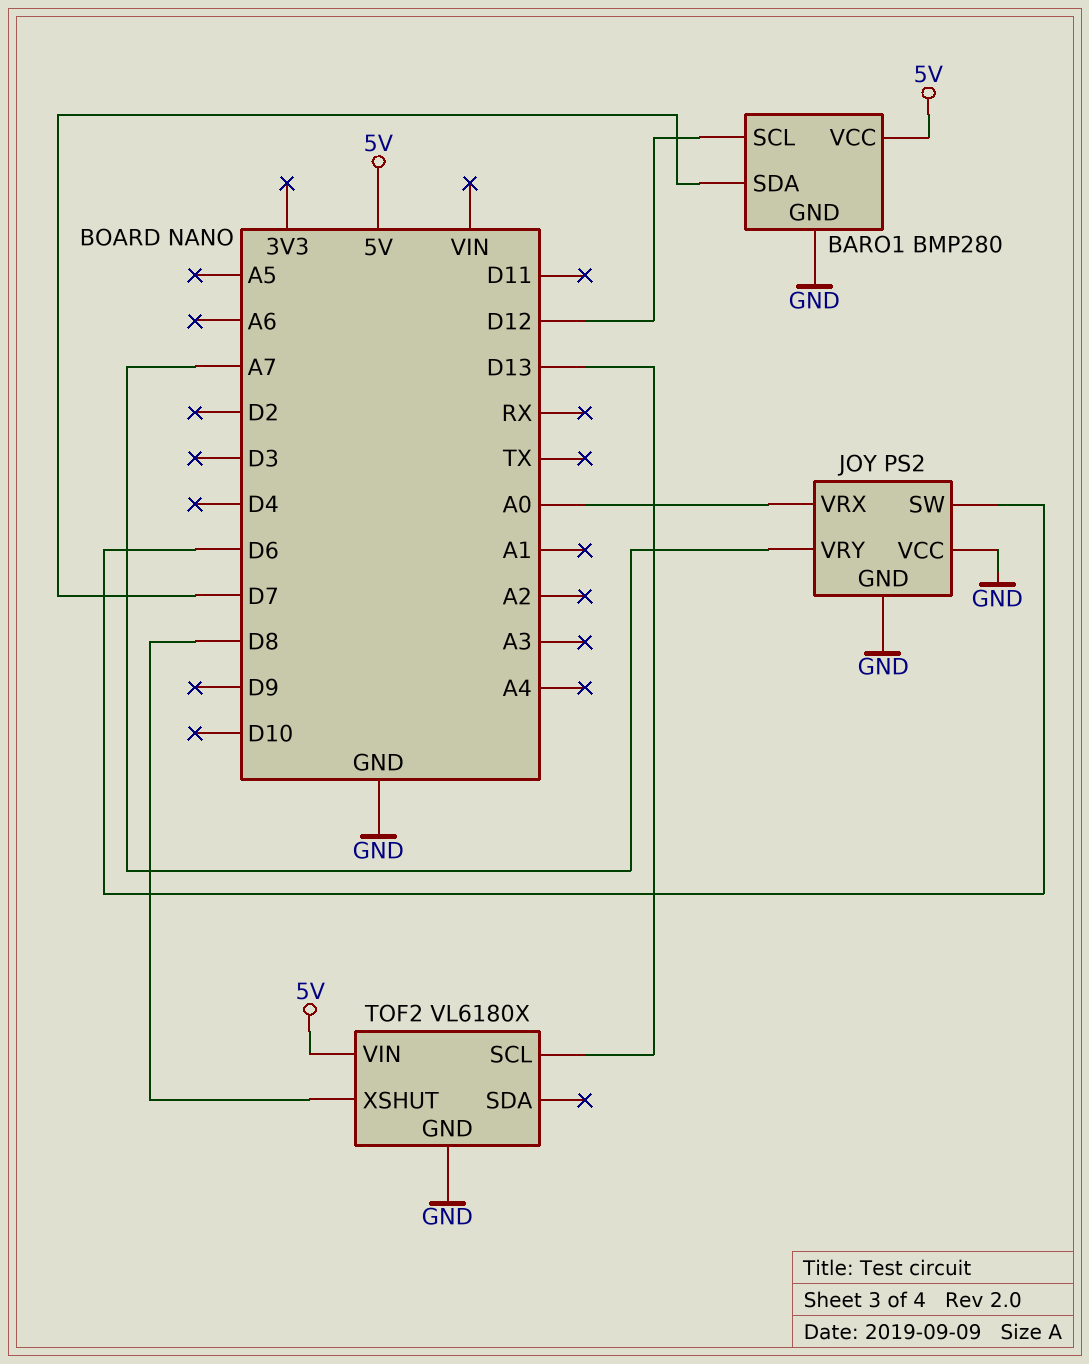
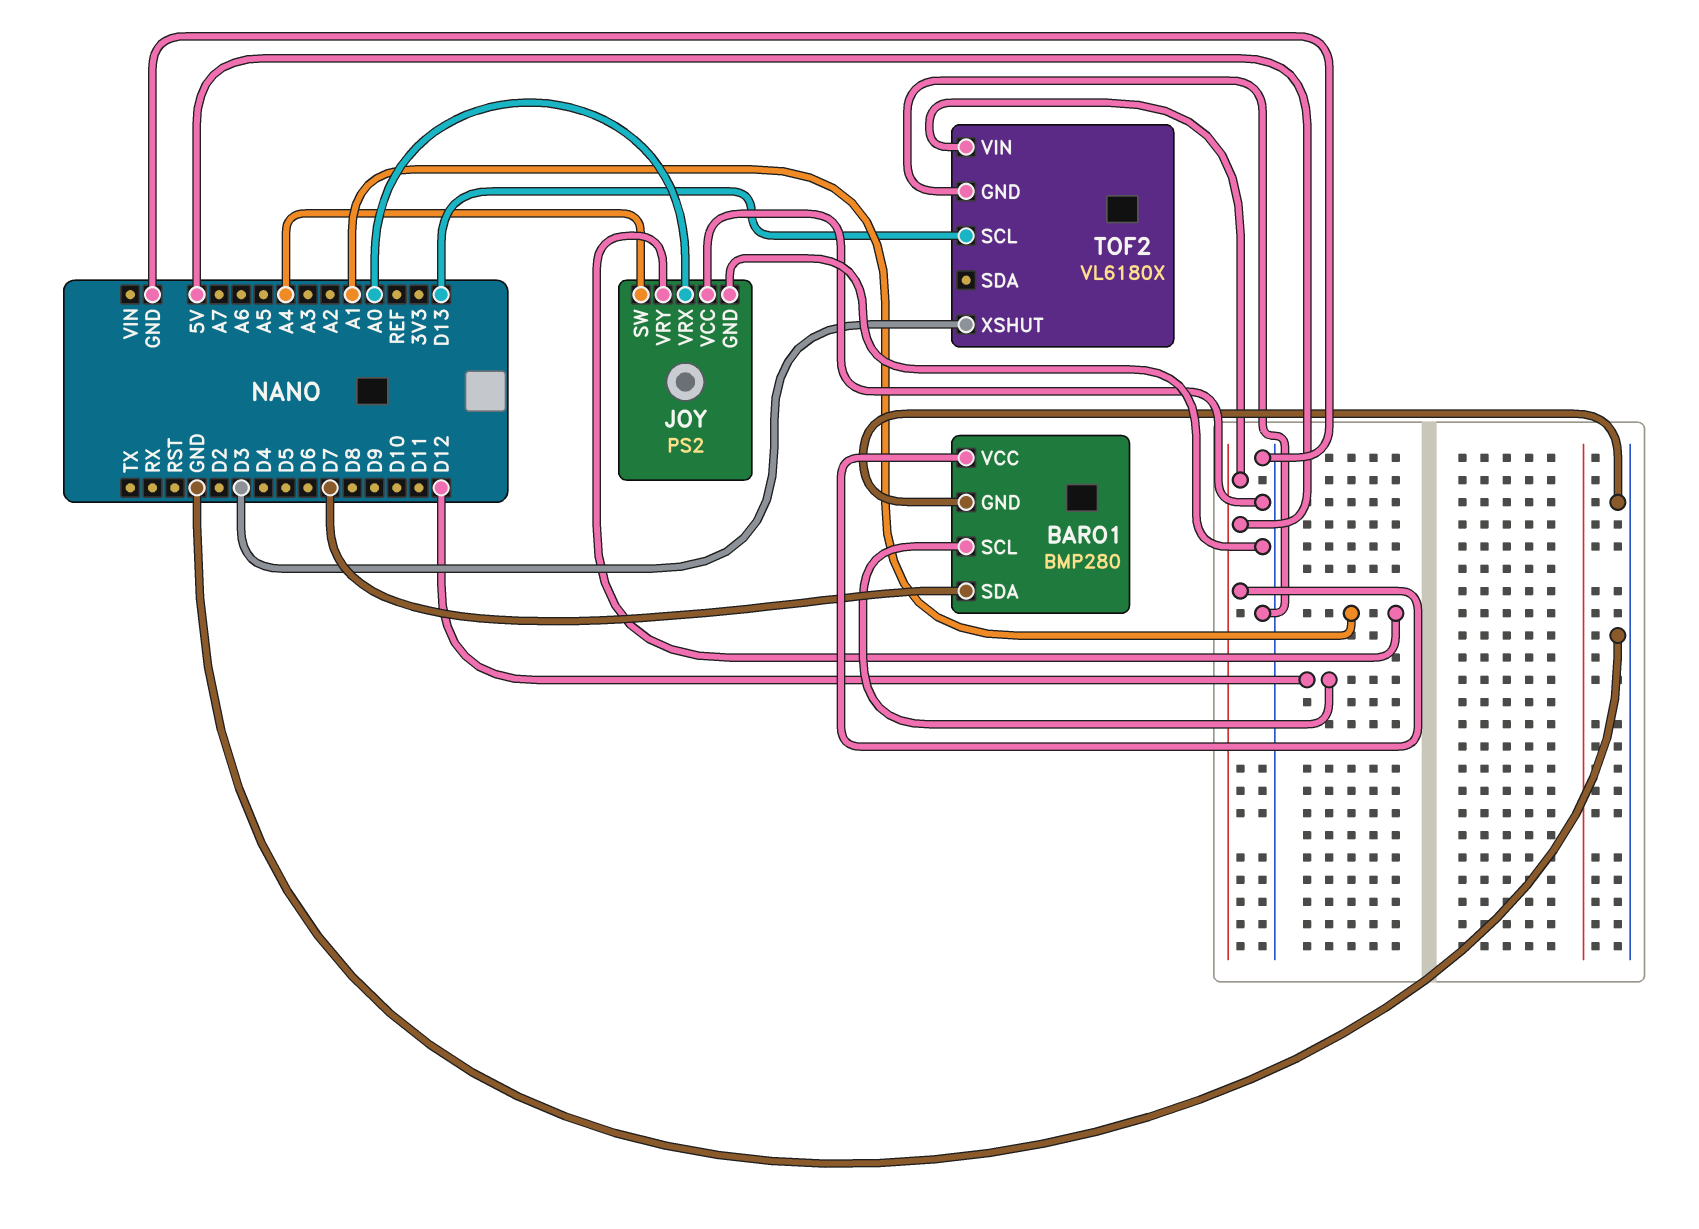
JOY pin SW: D6 -> A4
JOY pin VRY: A7 -> A1
TOF2 pin XSHUT: D8 -> D3

